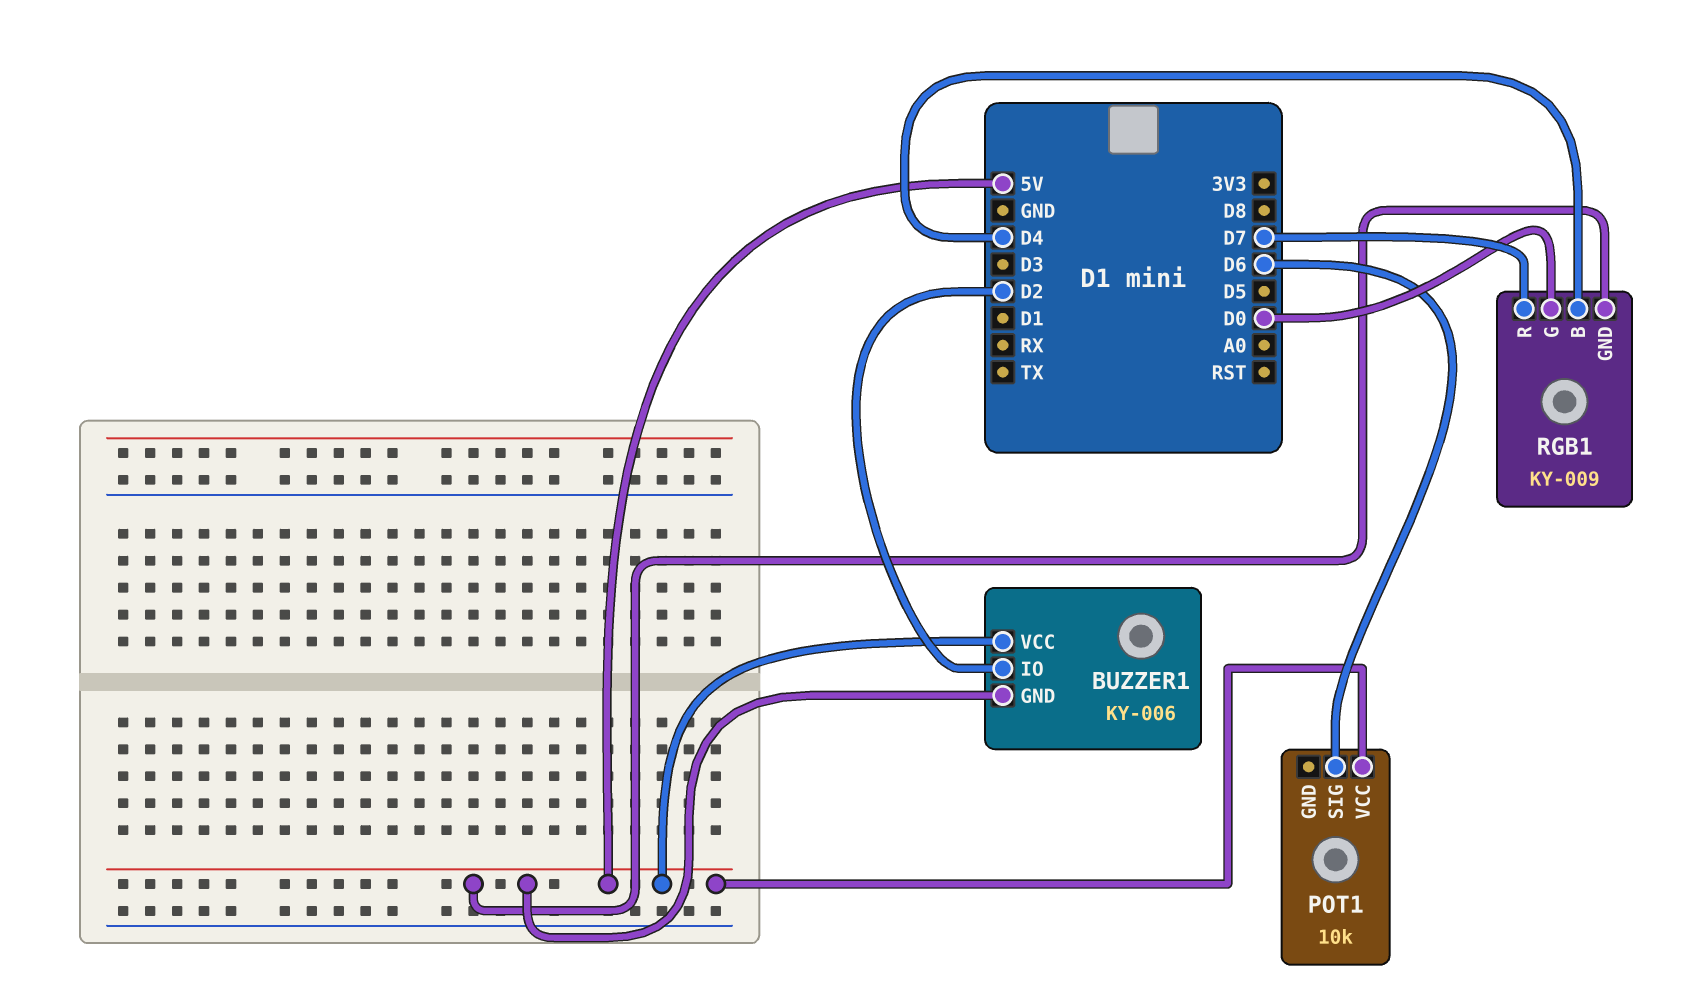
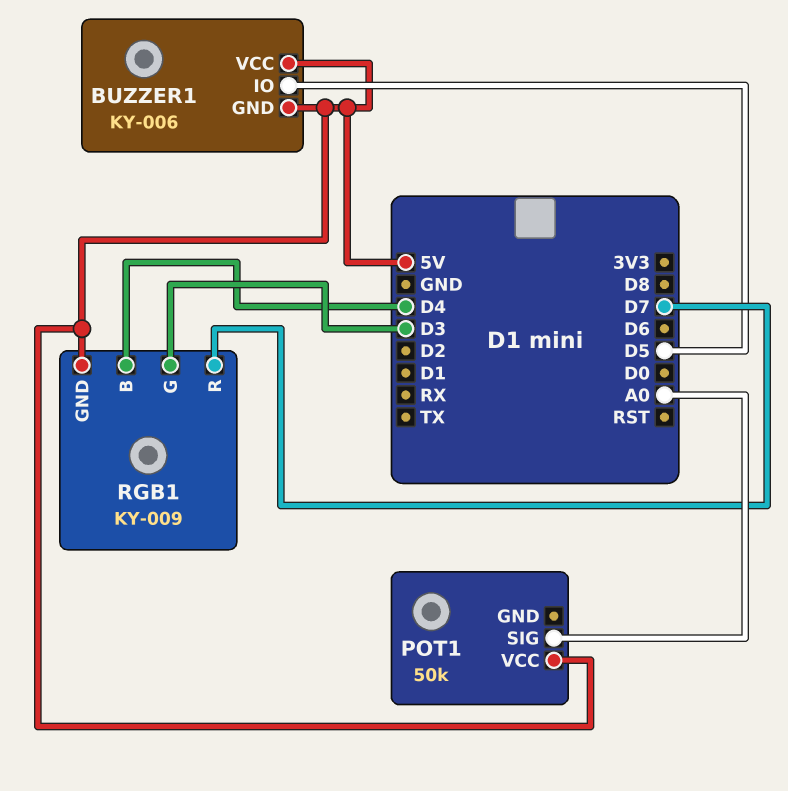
BUZZER1 pin IO: D2 -> D5
POT1: 10k -> 50k
POT1 pin SIG: D6 -> A0
RGB1 pin G: D0 -> D3

